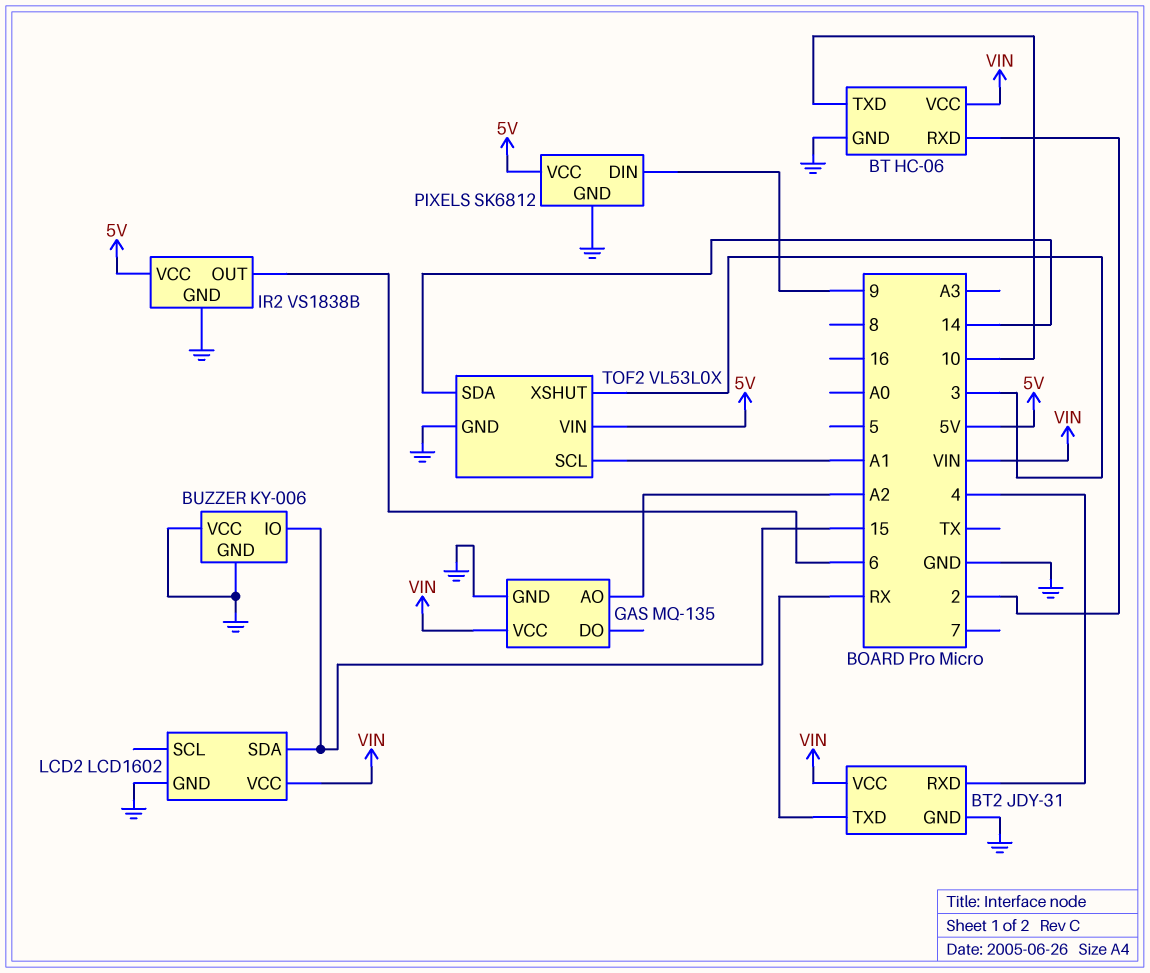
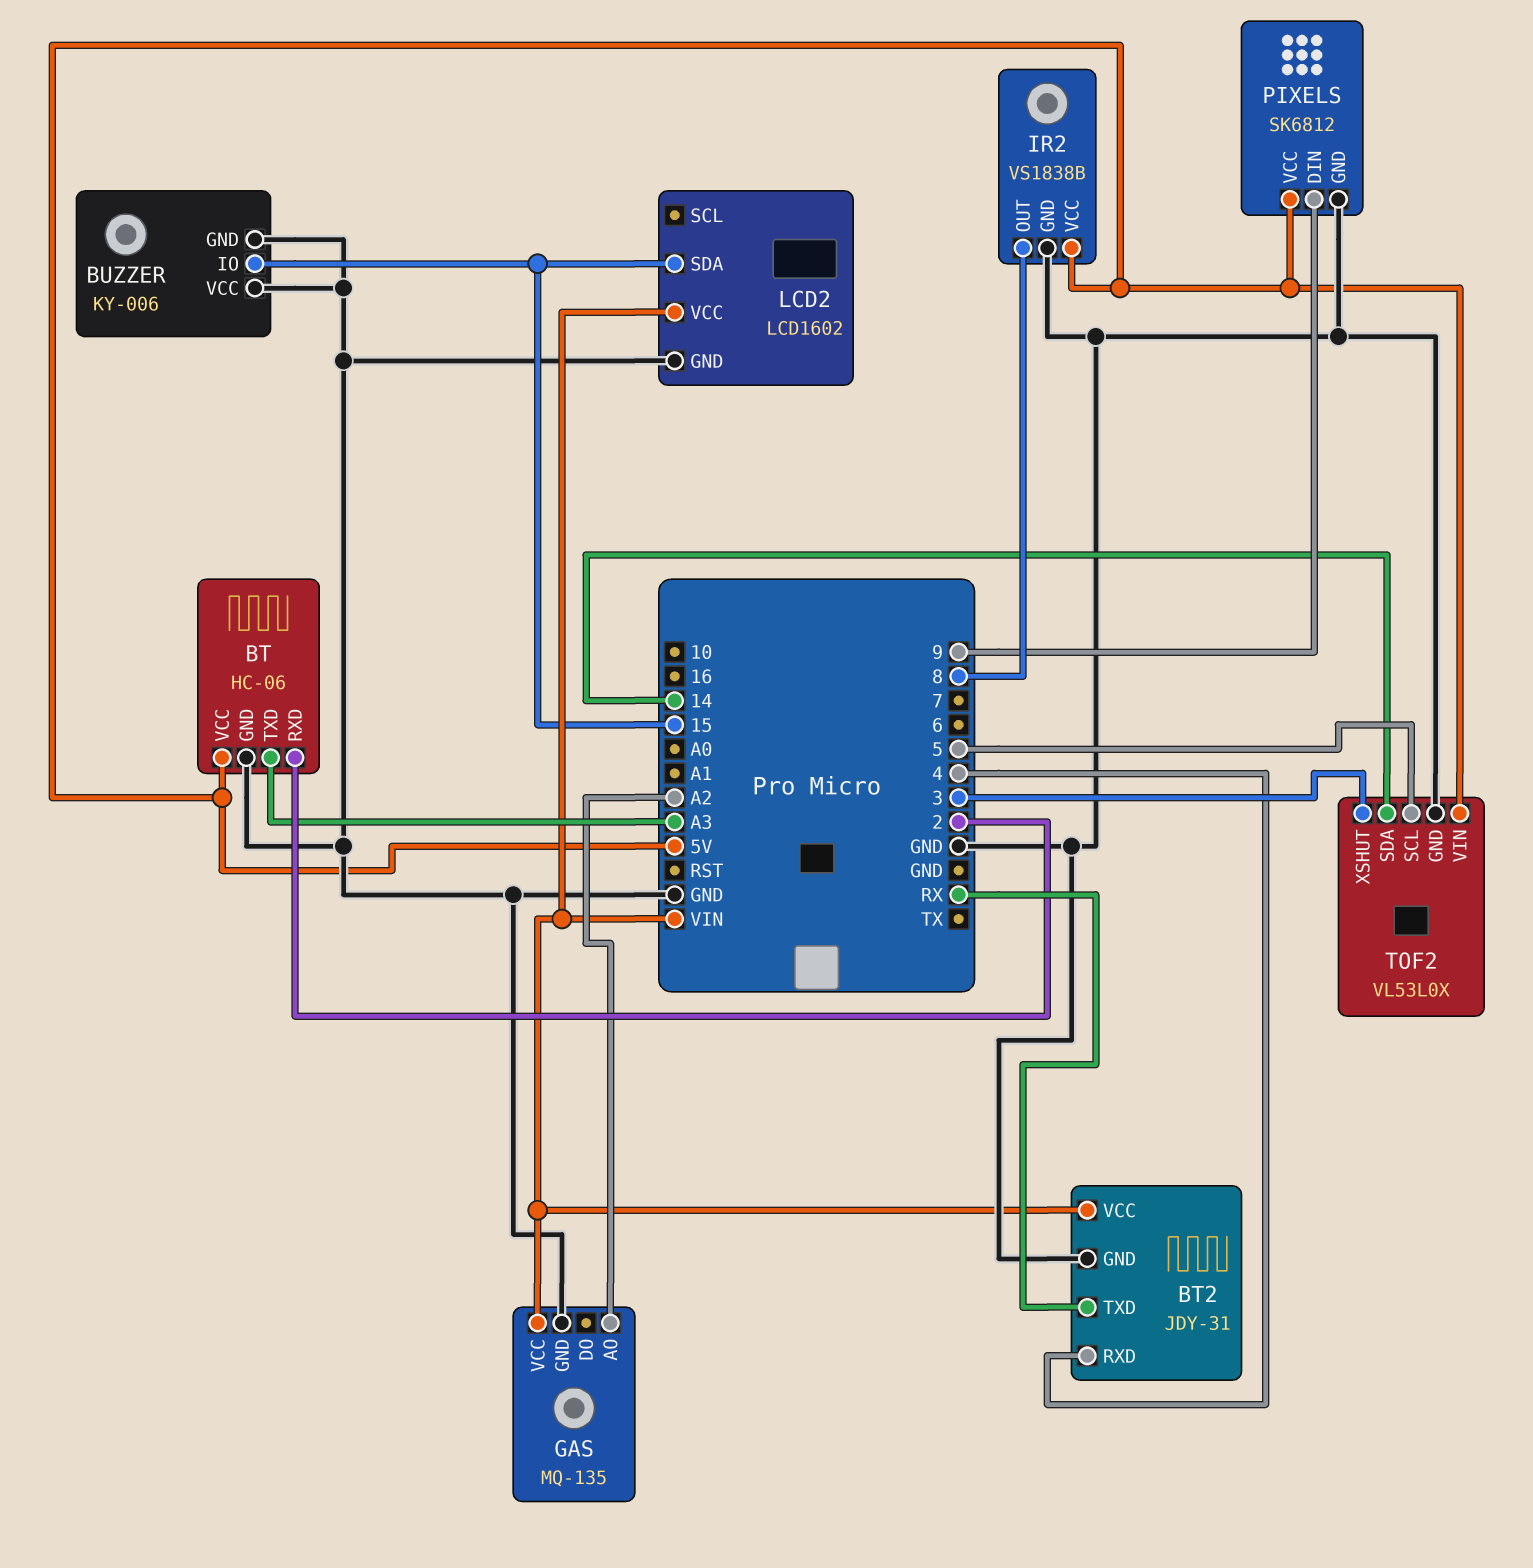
BT pin TXD: 10 -> A3
BT pin VCC: VIN -> 5V
IR2 pin OUT: 6 -> 8
TOF2 pin SCL: A1 -> 5

